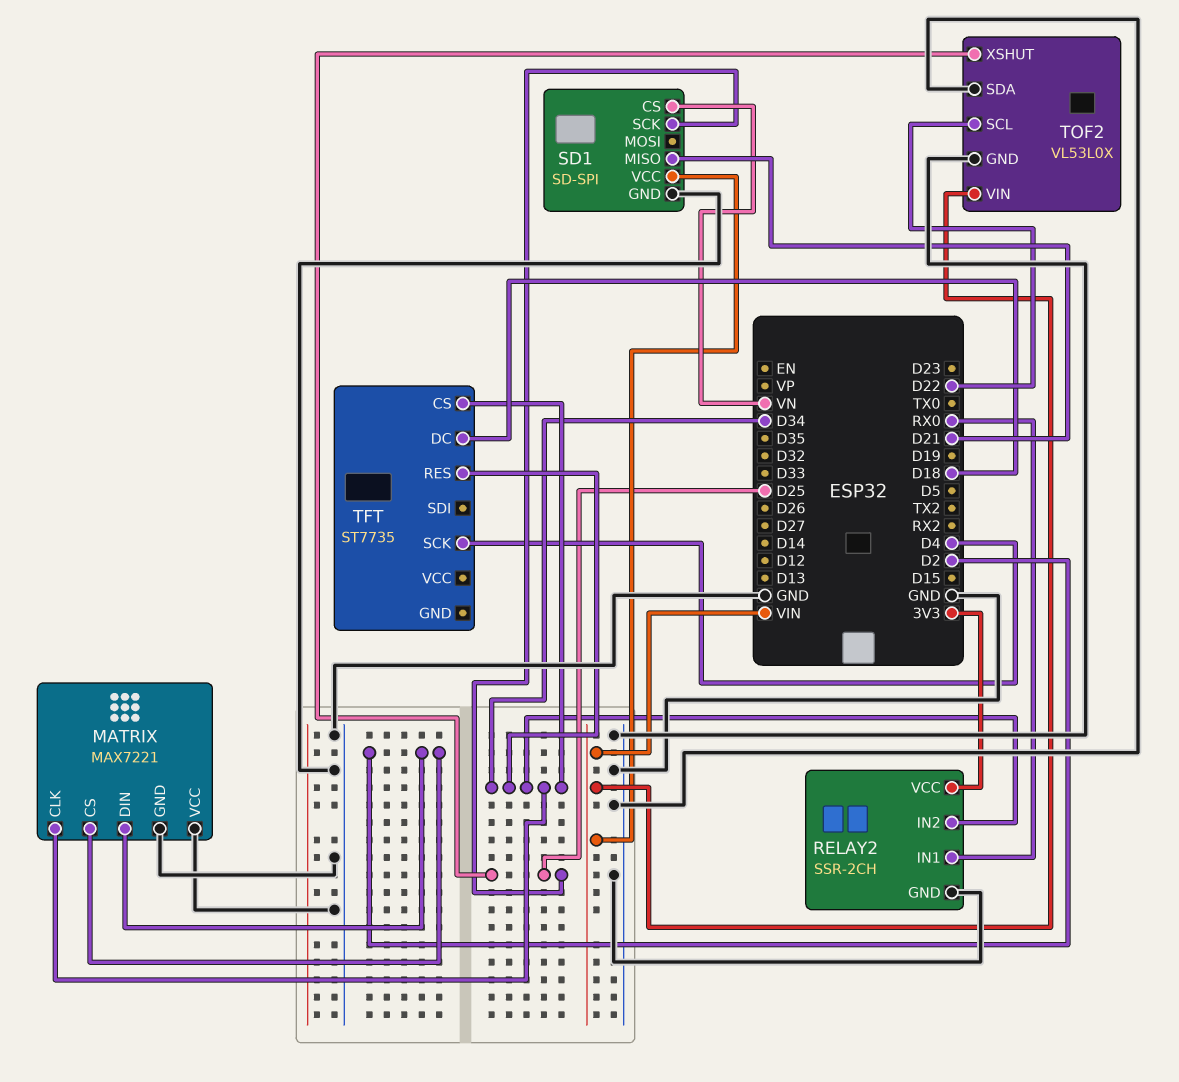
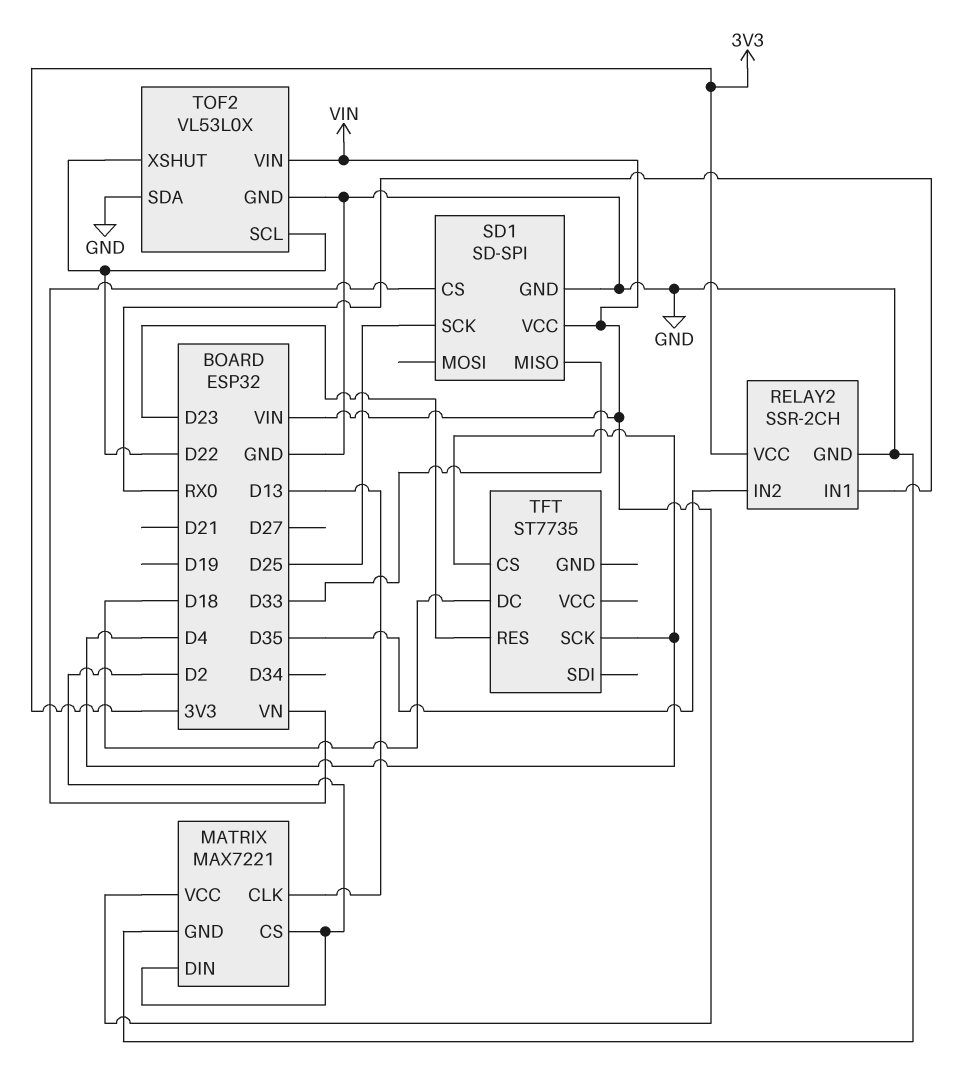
MATRIX pin CLK: D34 -> D13
MATRIX pin VCC: GND -> VIN
RELAY2 pin IN2: D34 -> D35
SD1 pin MISO: D21 -> D33
TFT pin CS: D34 -> D4
TFT pin RES: D34 -> D23
TOF2 pin XSHUT: D25 -> D22

